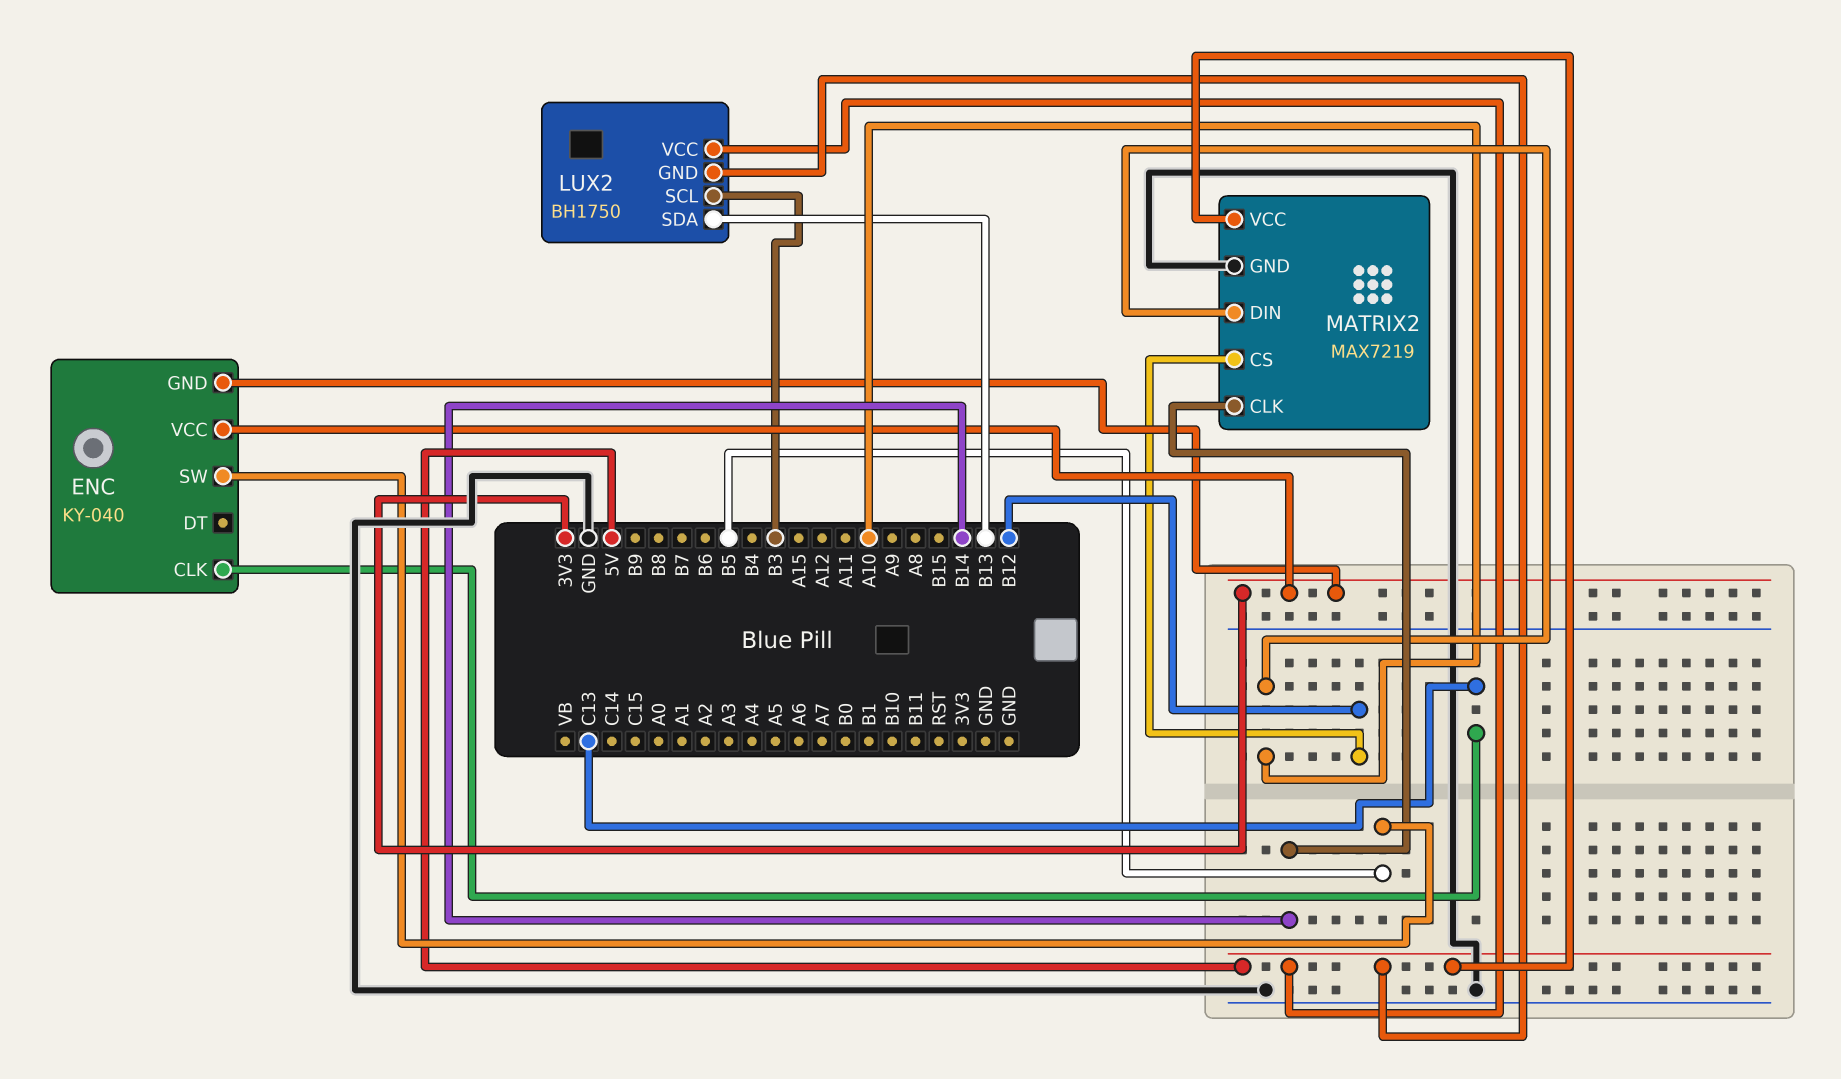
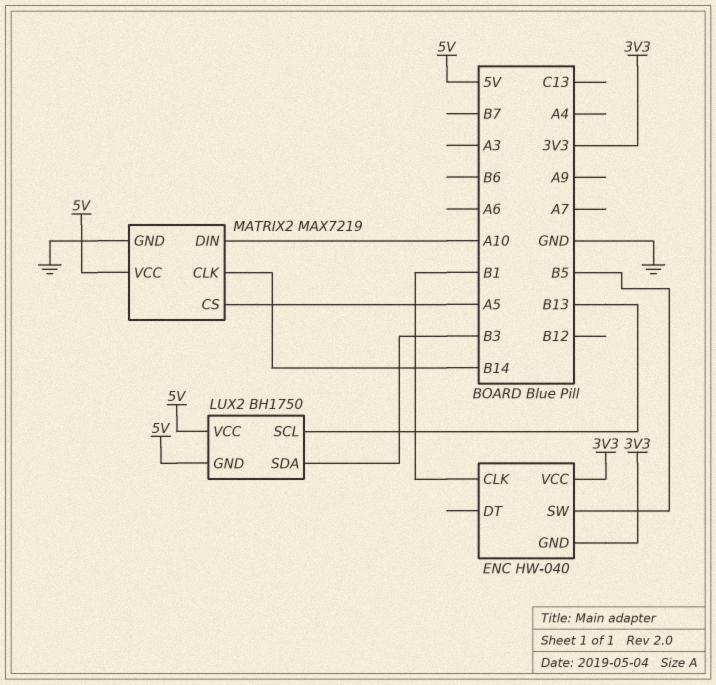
ENC: KY-040 -> HW-040
ENC pin CLK: C13 -> B1
LUX2 pin SCL: B3 -> B13
LUX2 pin SDA: B13 -> B3
MATRIX2 pin CS: B12 -> A5

